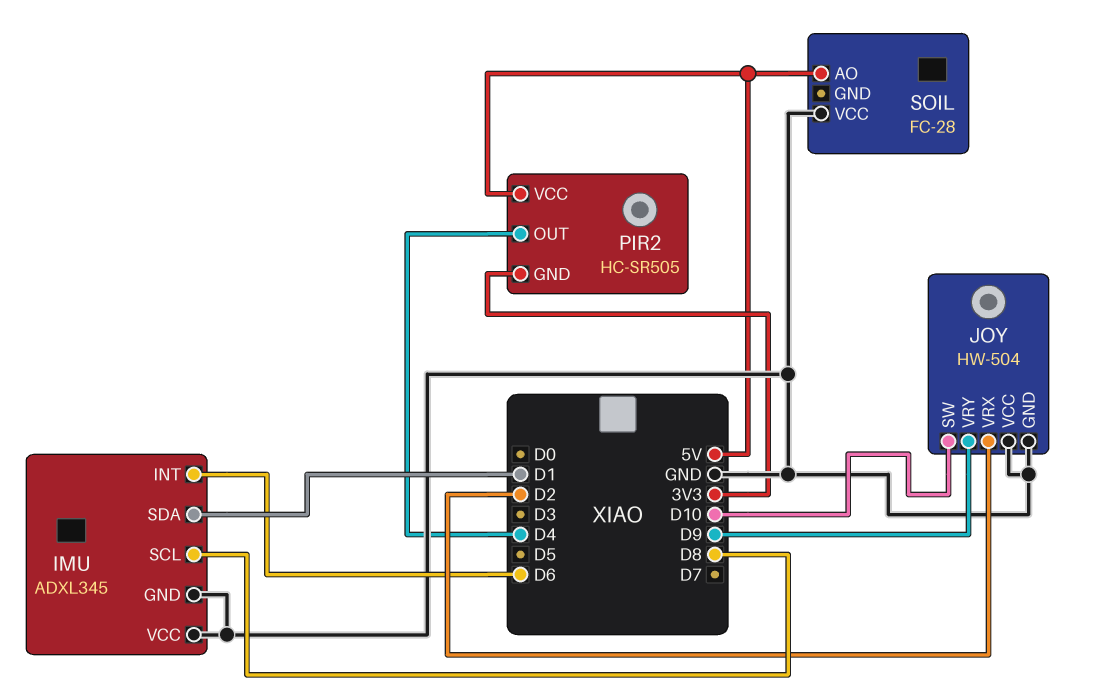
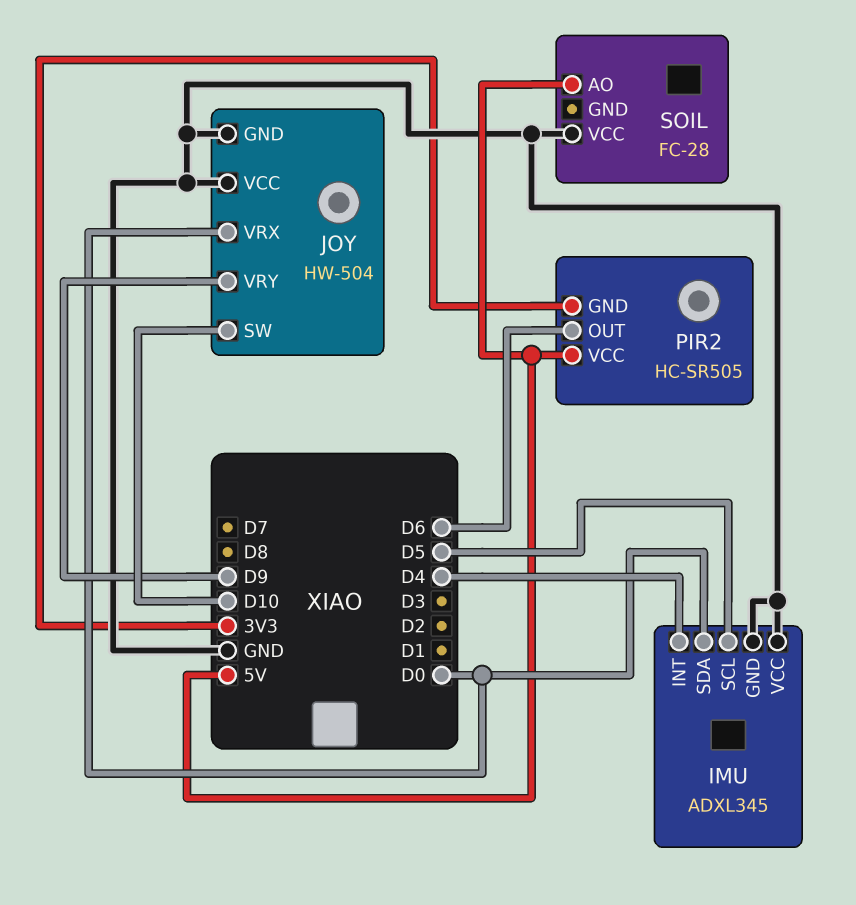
IMU pin INT: D6 -> D4
IMU pin SCL: D8 -> D5
IMU pin SDA: D1 -> D0
JOY pin VRX: D2 -> D0
PIR2 pin OUT: D4 -> D6

